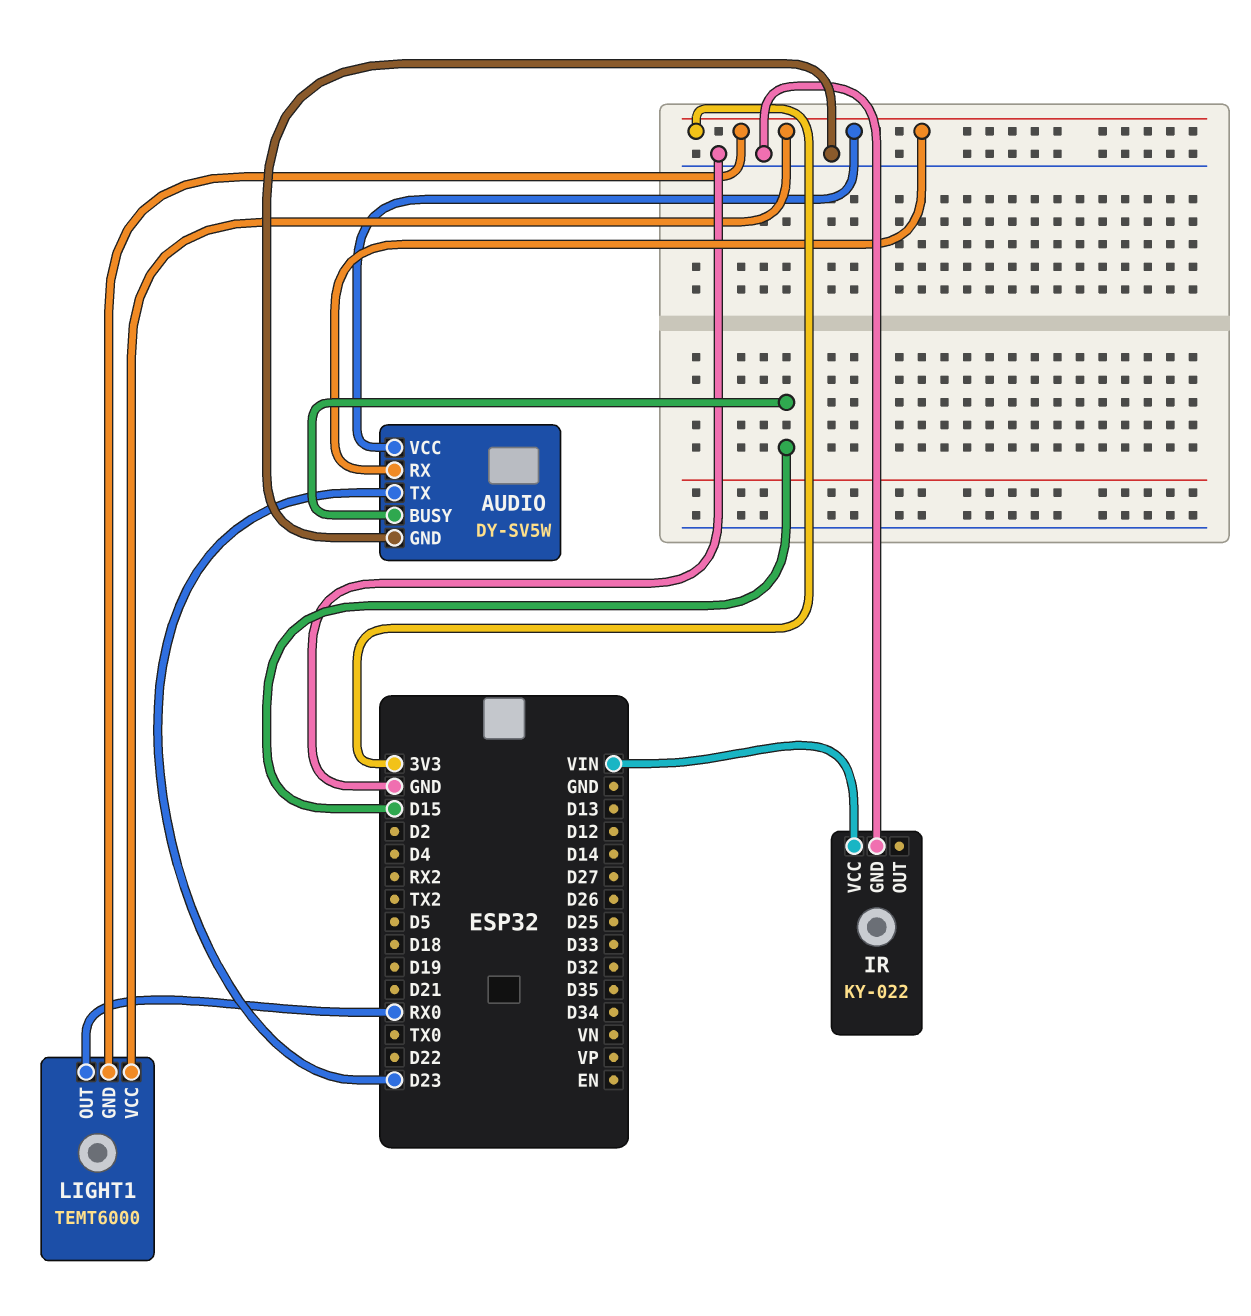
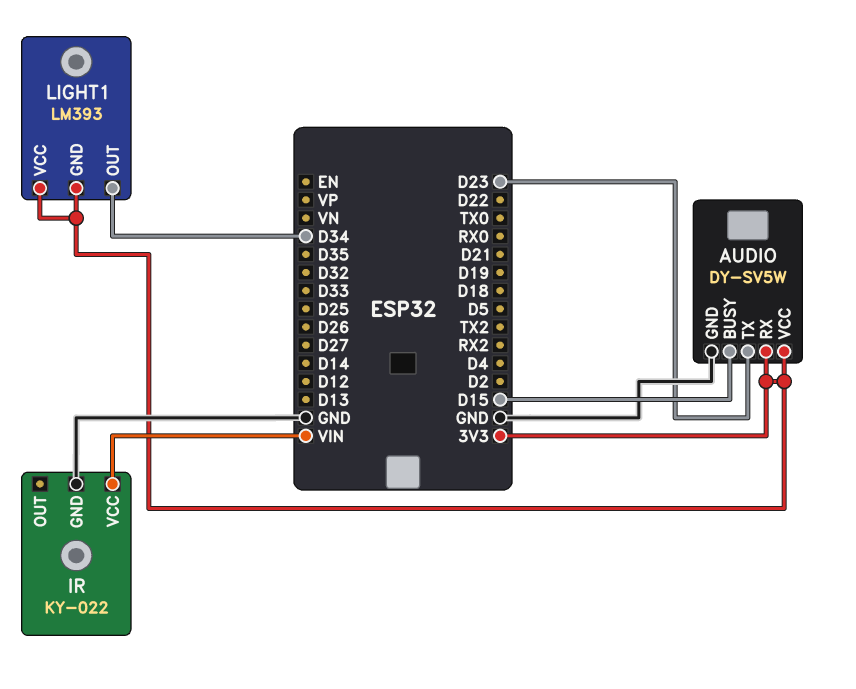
LIGHT1: TEMT6000 -> LM393
LIGHT1 pin OUT: RX0 -> D34

